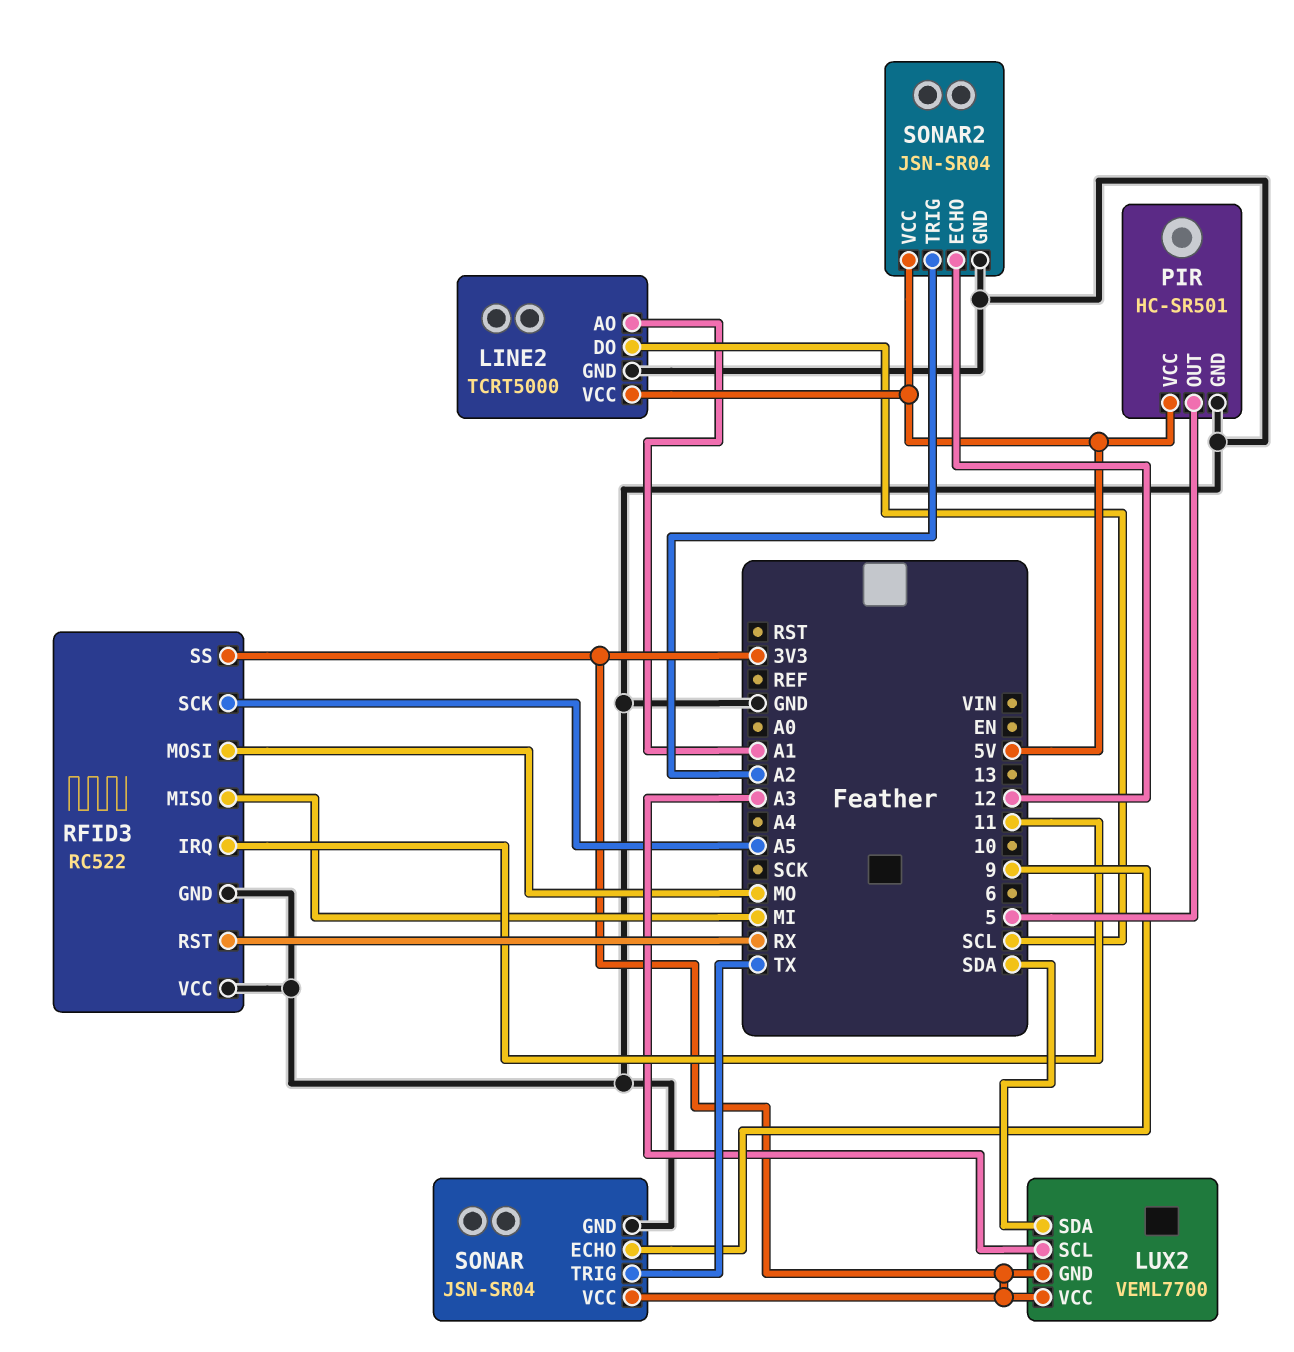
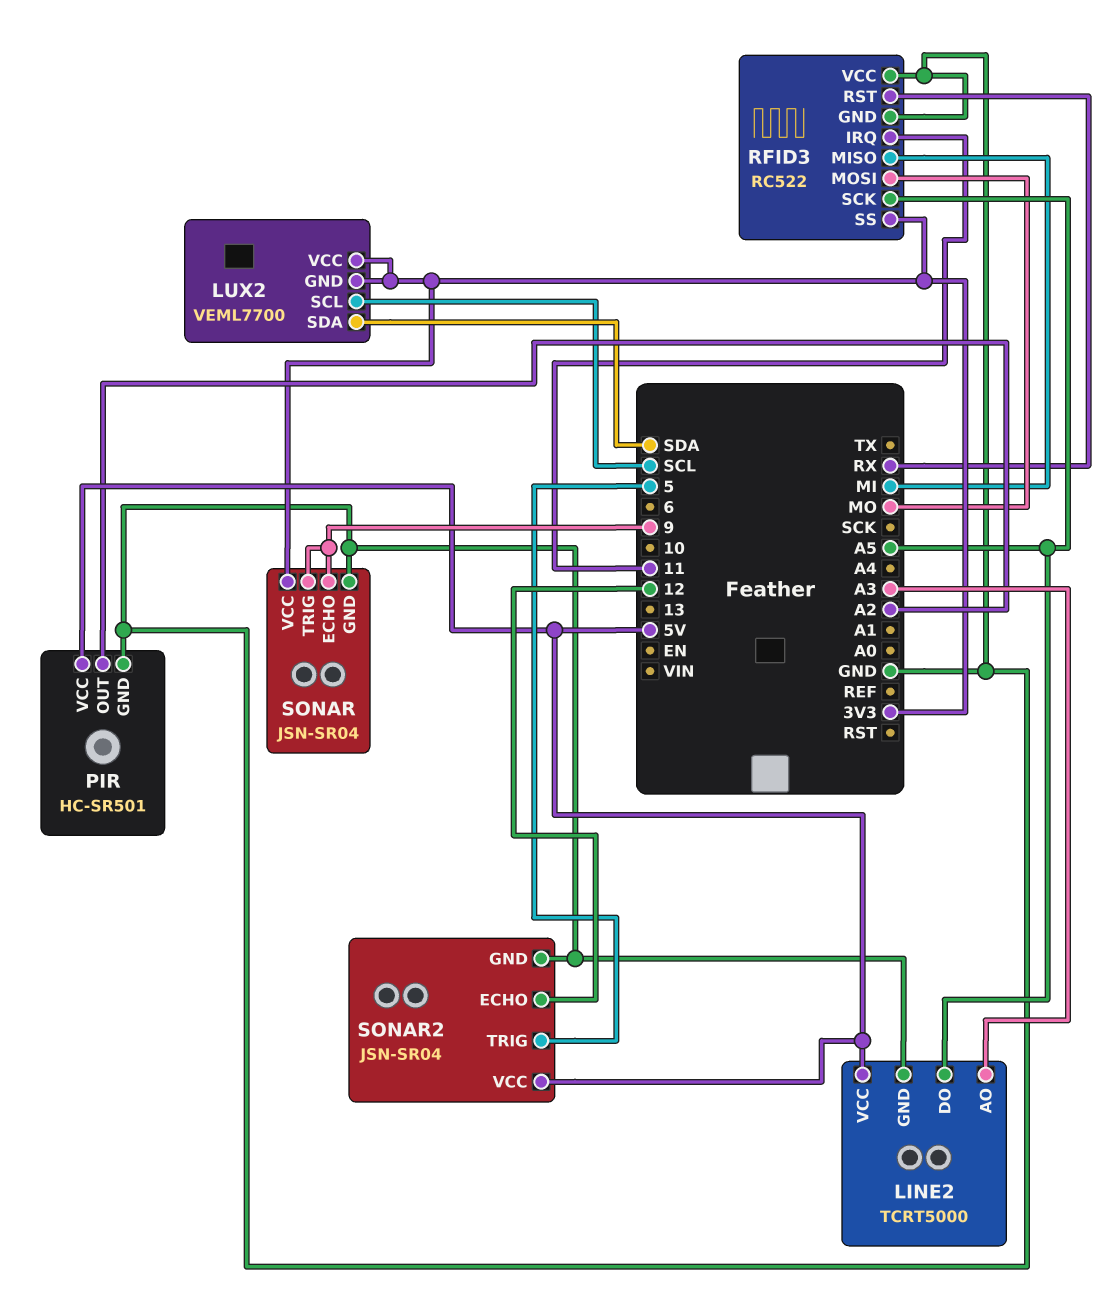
LINE2 pin AO: A1 -> A3
LINE2 pin DO: SCL -> A5
LUX2 pin SCL: A3 -> SCL
PIR pin OUT: 5 -> A2
SONAR pin TRIG: TX -> 9
SONAR2 pin TRIG: A2 -> 5

